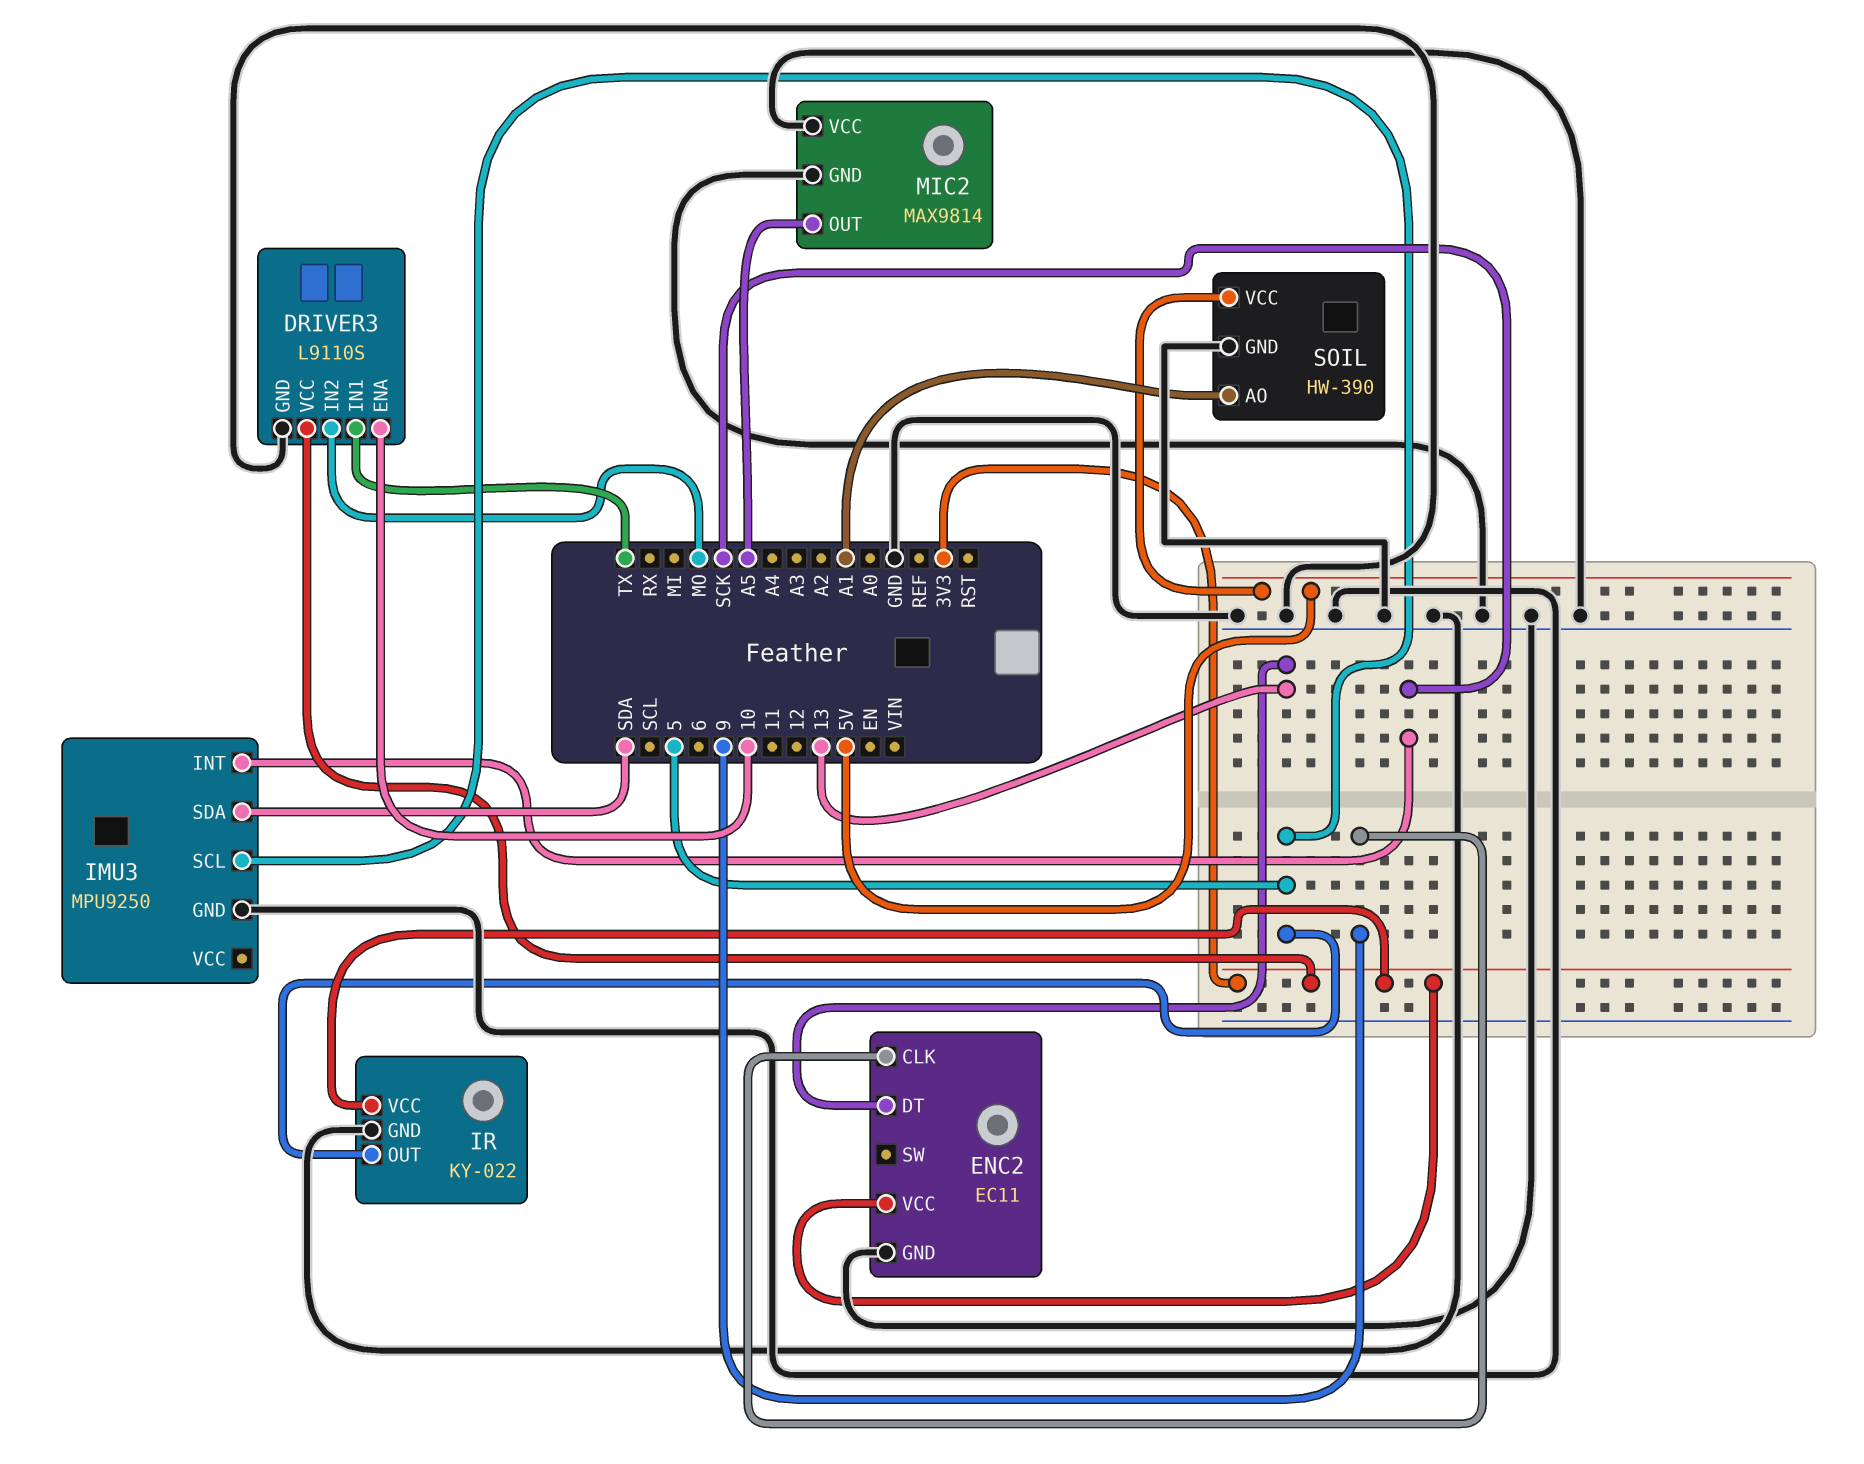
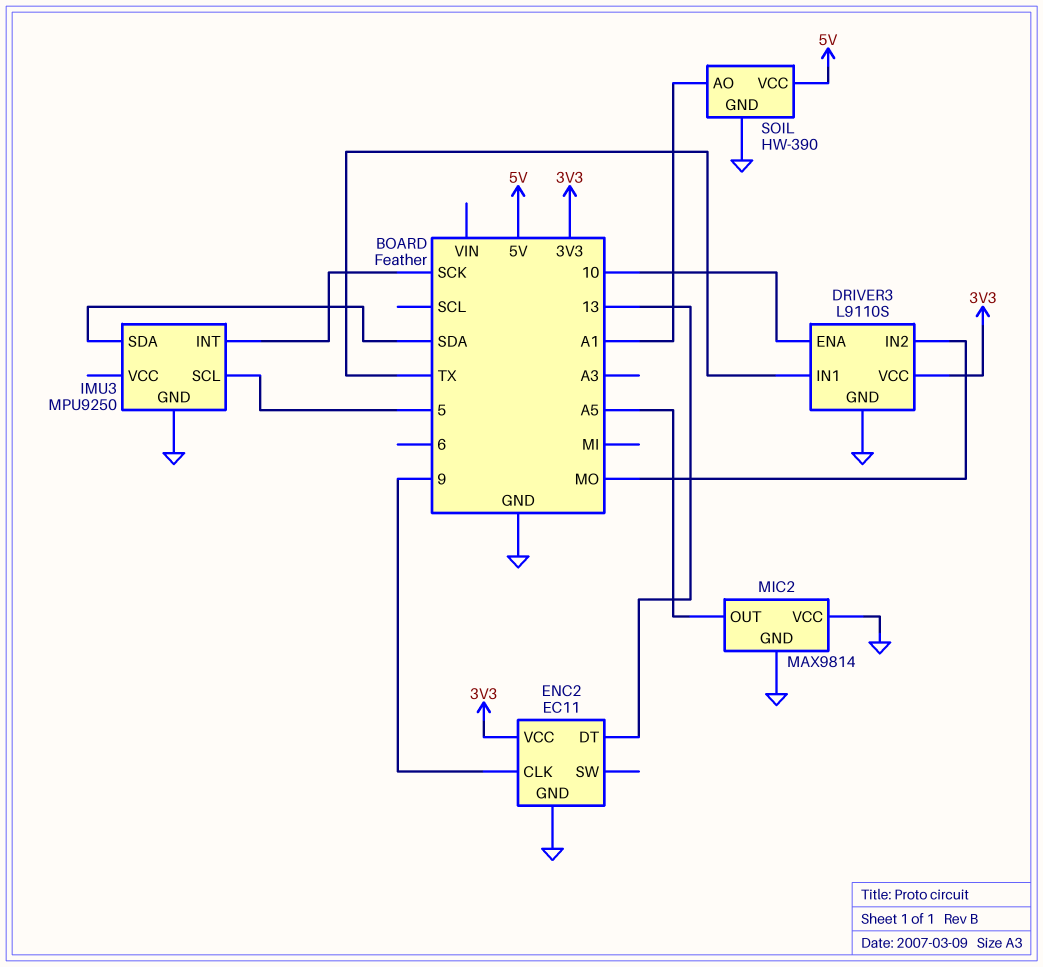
IR: KY-022 -> none
IR pin GND: GND -> none
IR pin OUT: 5 -> none
IR pin VCC: 3V3 -> none

